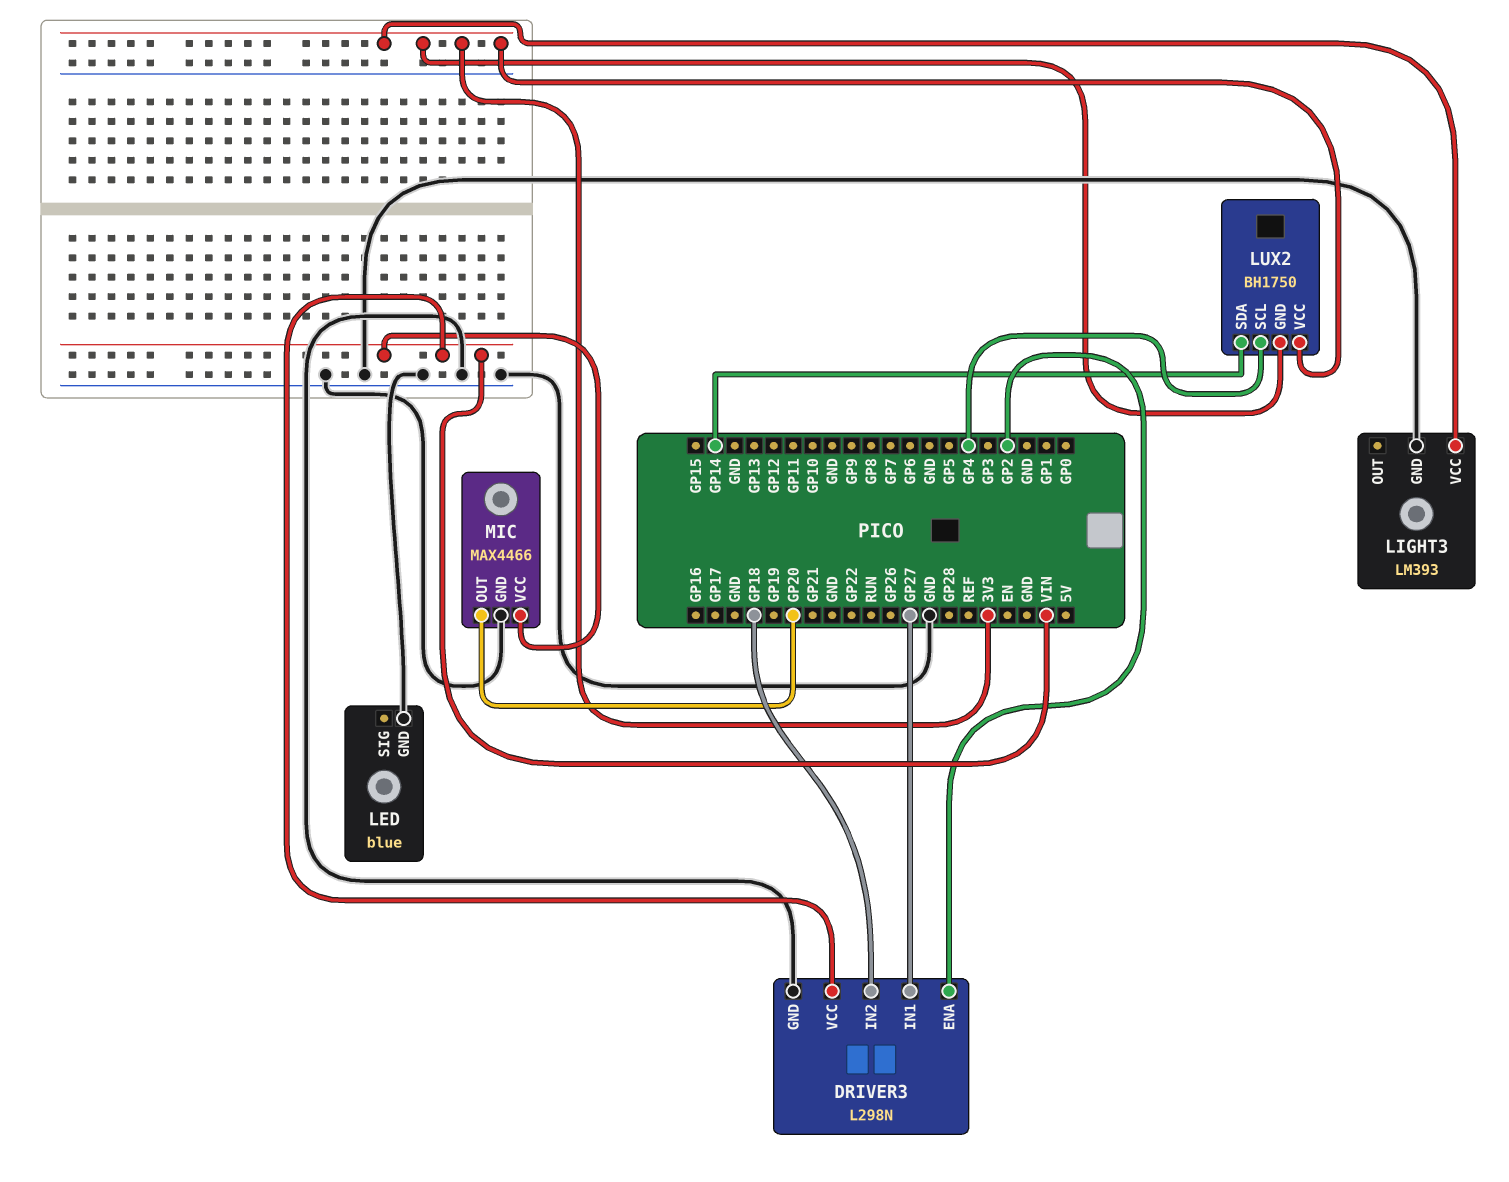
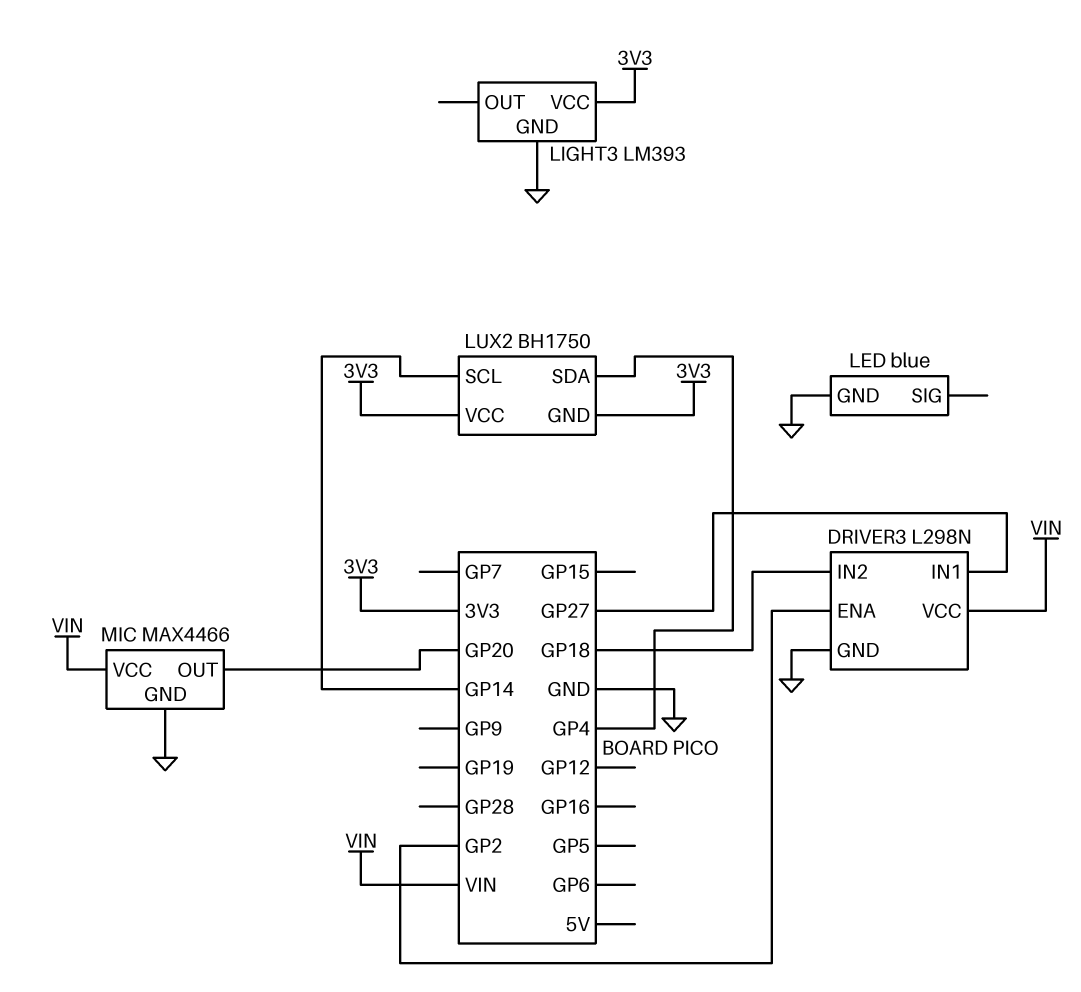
LUX2 pin SCL: GP4 -> GP14
LUX2 pin SDA: GP14 -> GP4

